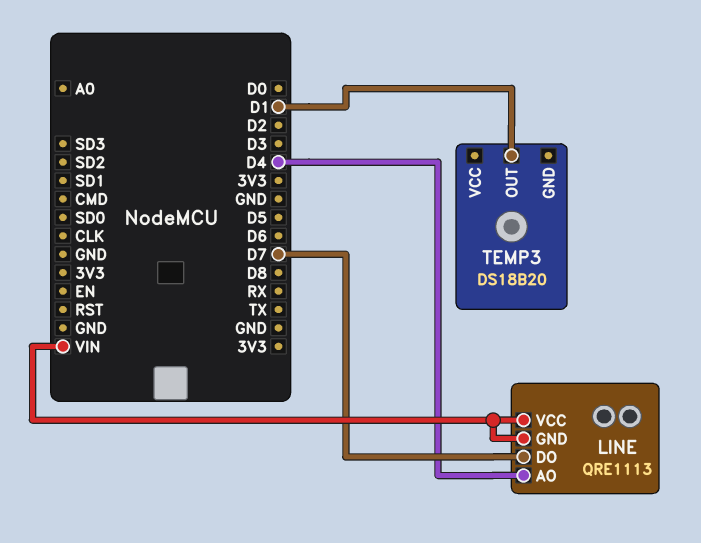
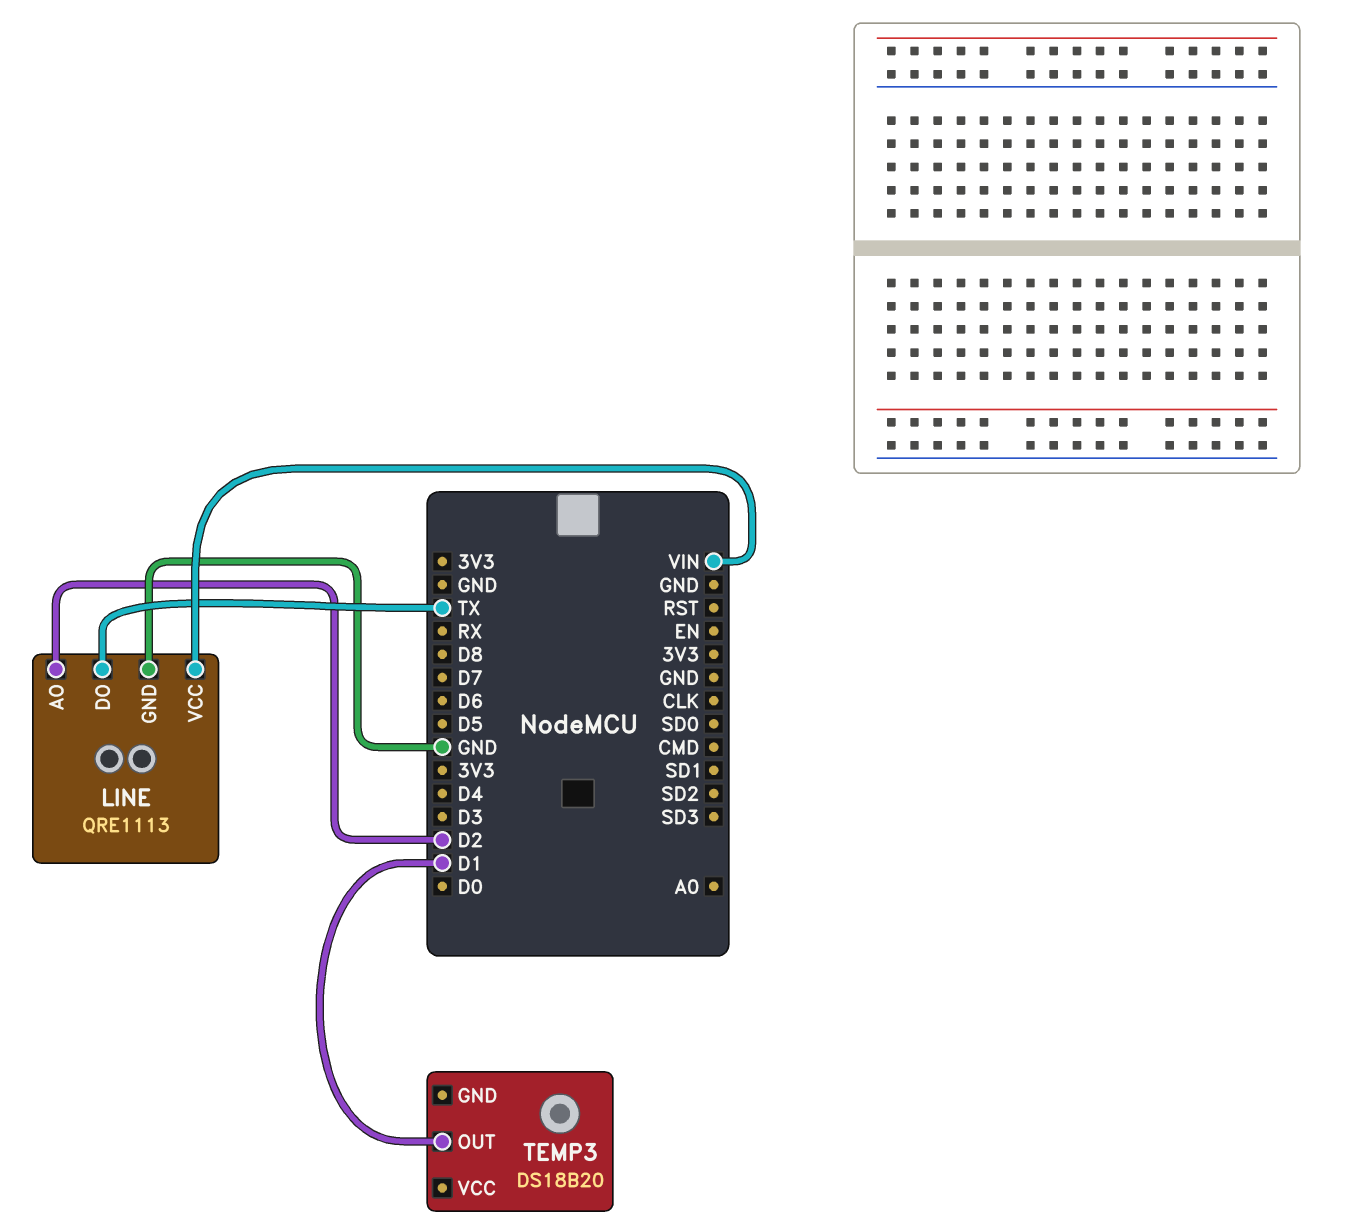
LINE pin AO: D4 -> D2
LINE pin DO: D7 -> TX
LINE pin GND: VIN -> GND

